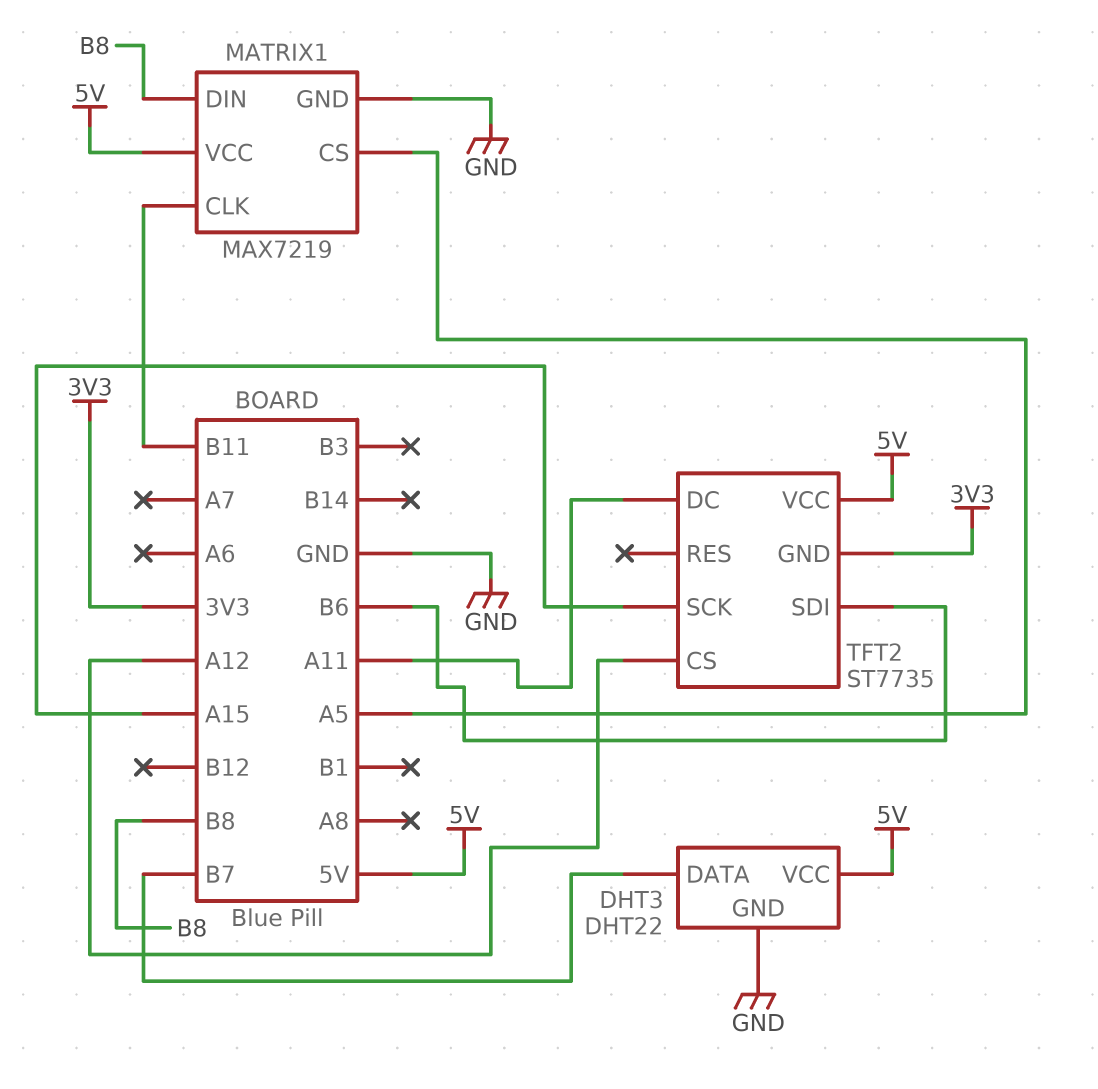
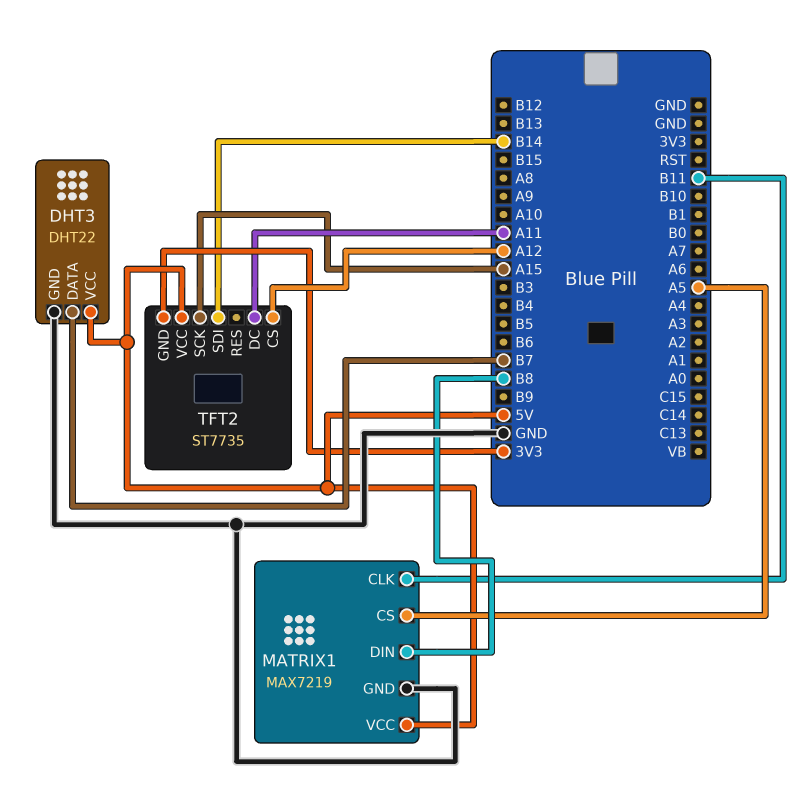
TFT2 pin SDI: B6 -> B14

